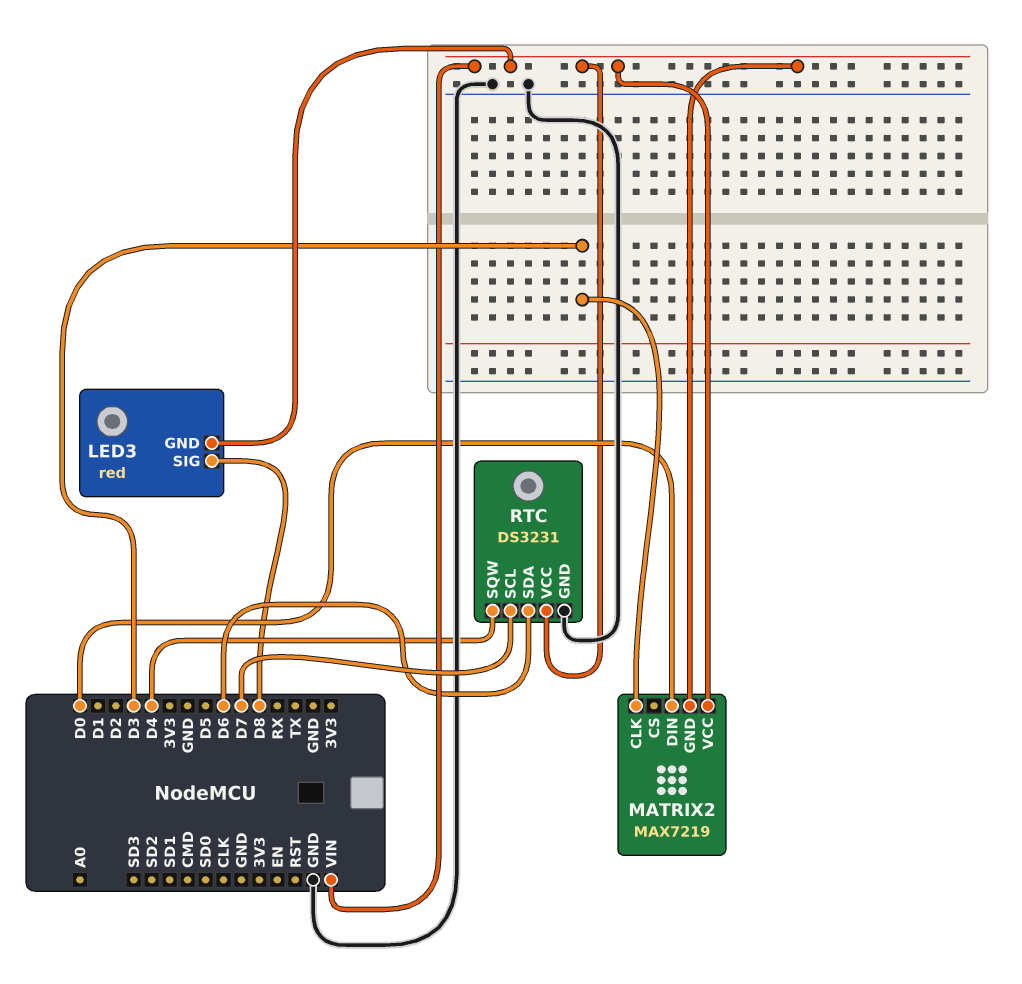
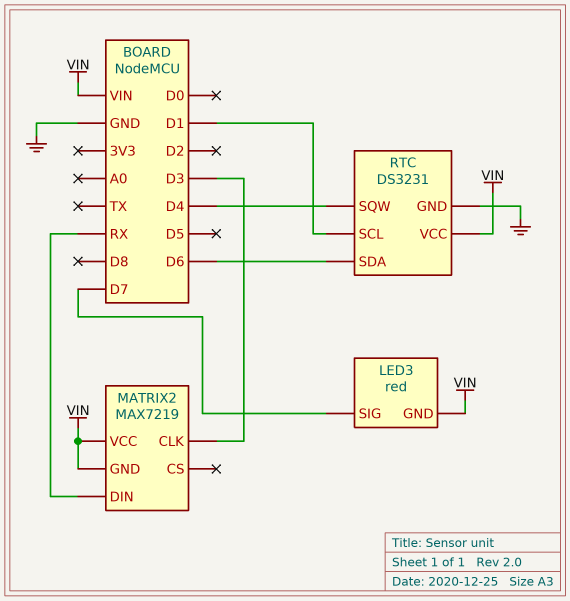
LED3 pin SIG: D8 -> D7
MATRIX2 pin DIN: D0 -> RX
RTC pin SCL: D7 -> D1

